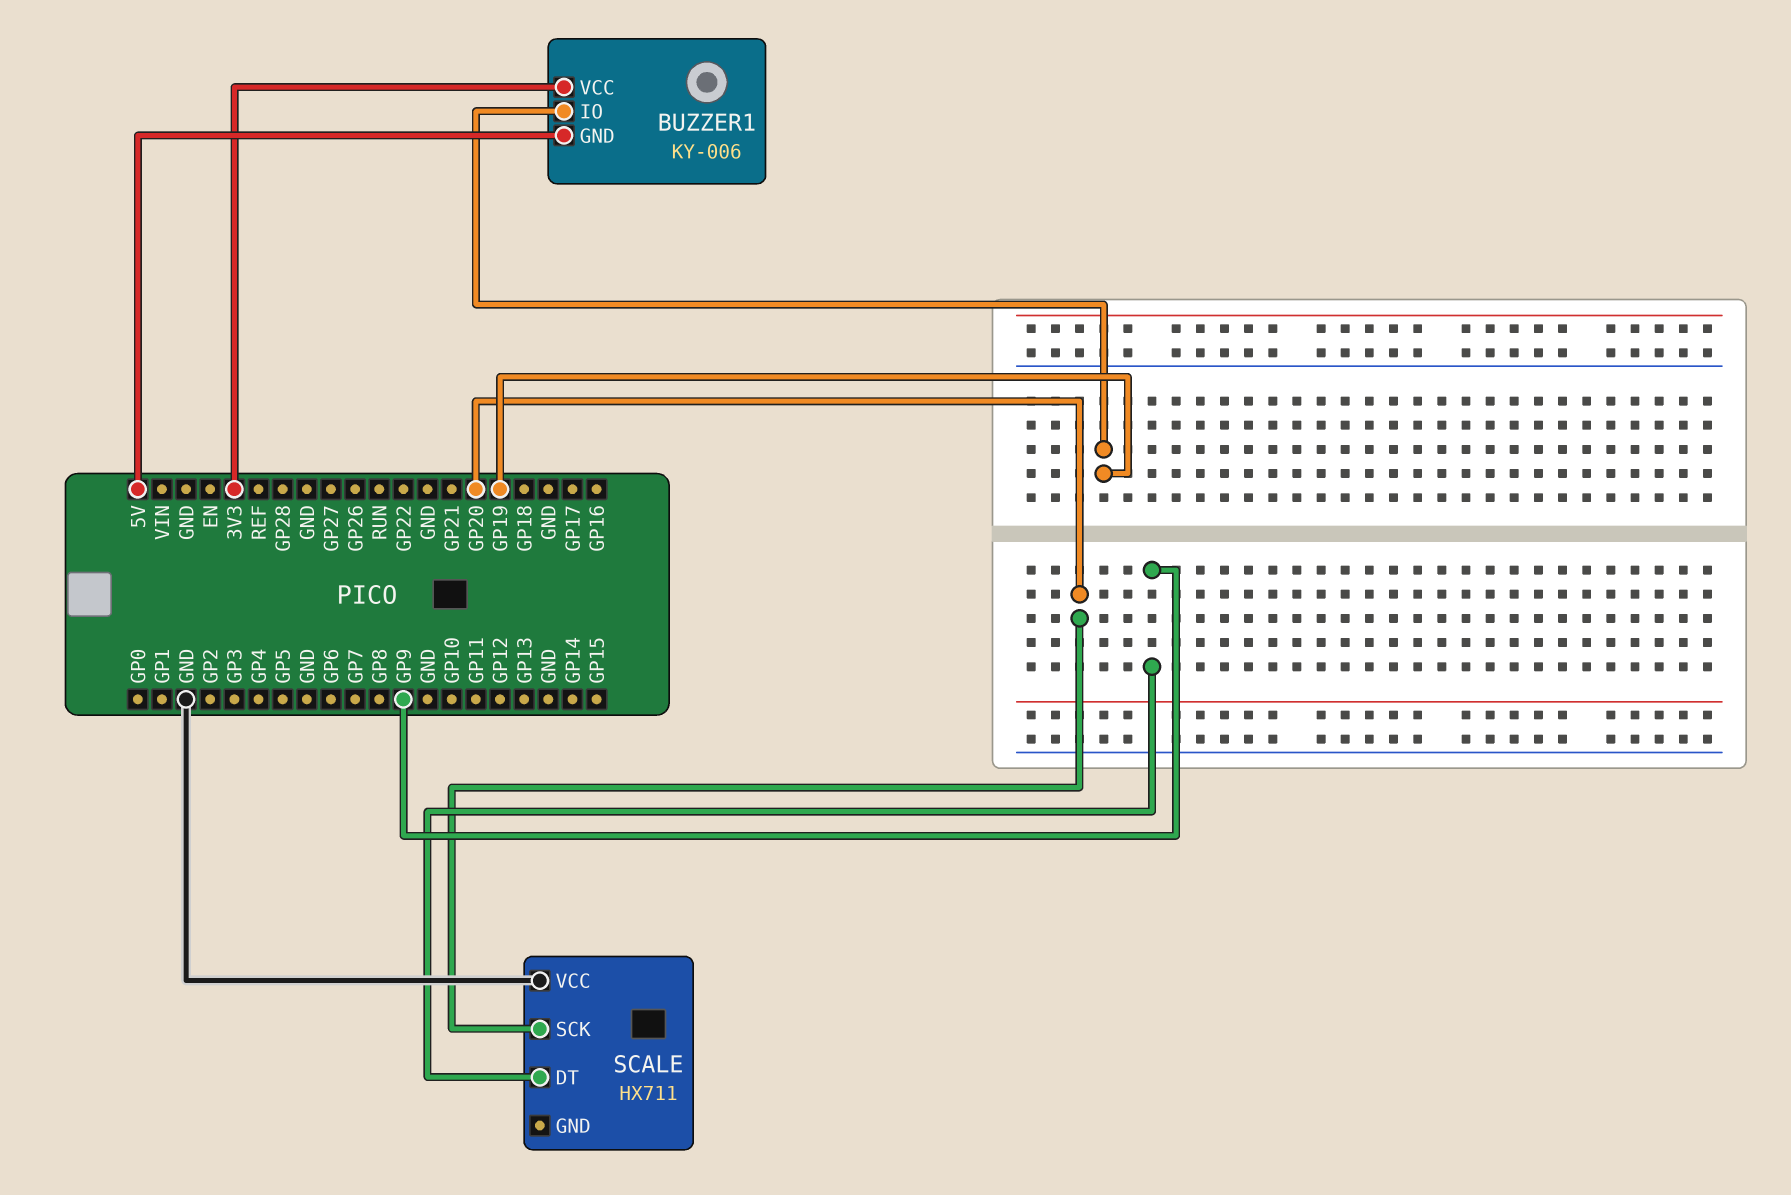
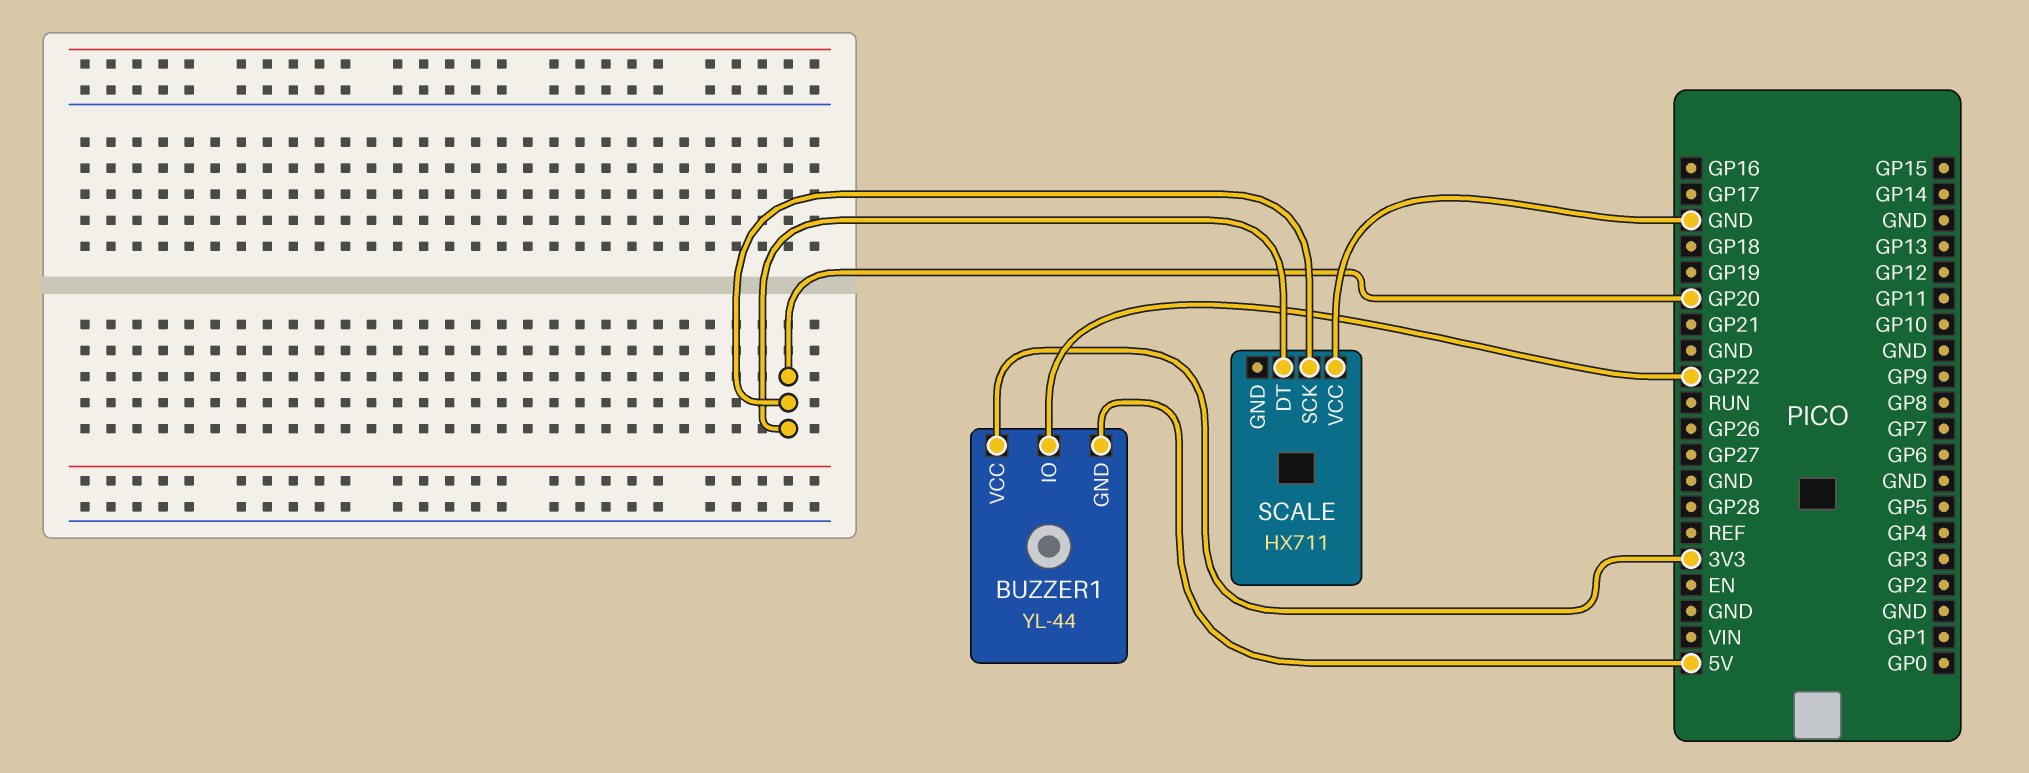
BUZZER1: KY-006 -> YL-44
BUZZER1 pin IO: GP19 -> GP22
SCALE pin DT: GP9 -> GP20

